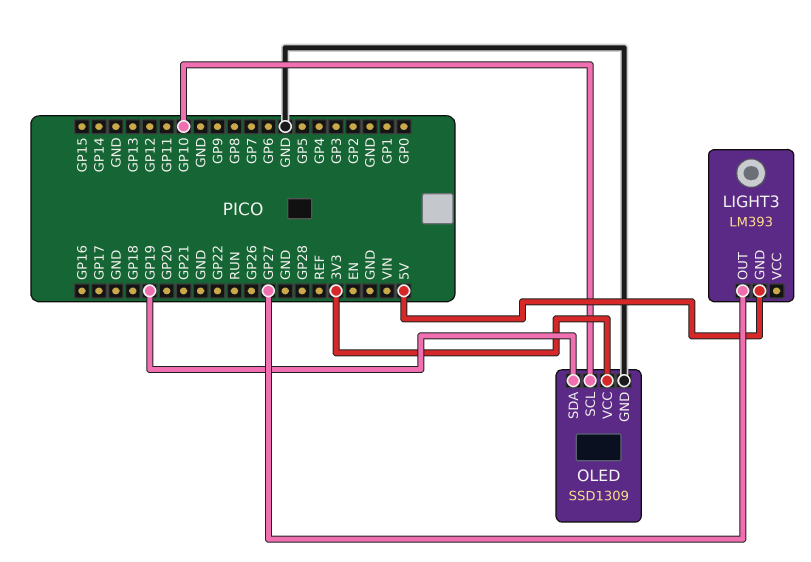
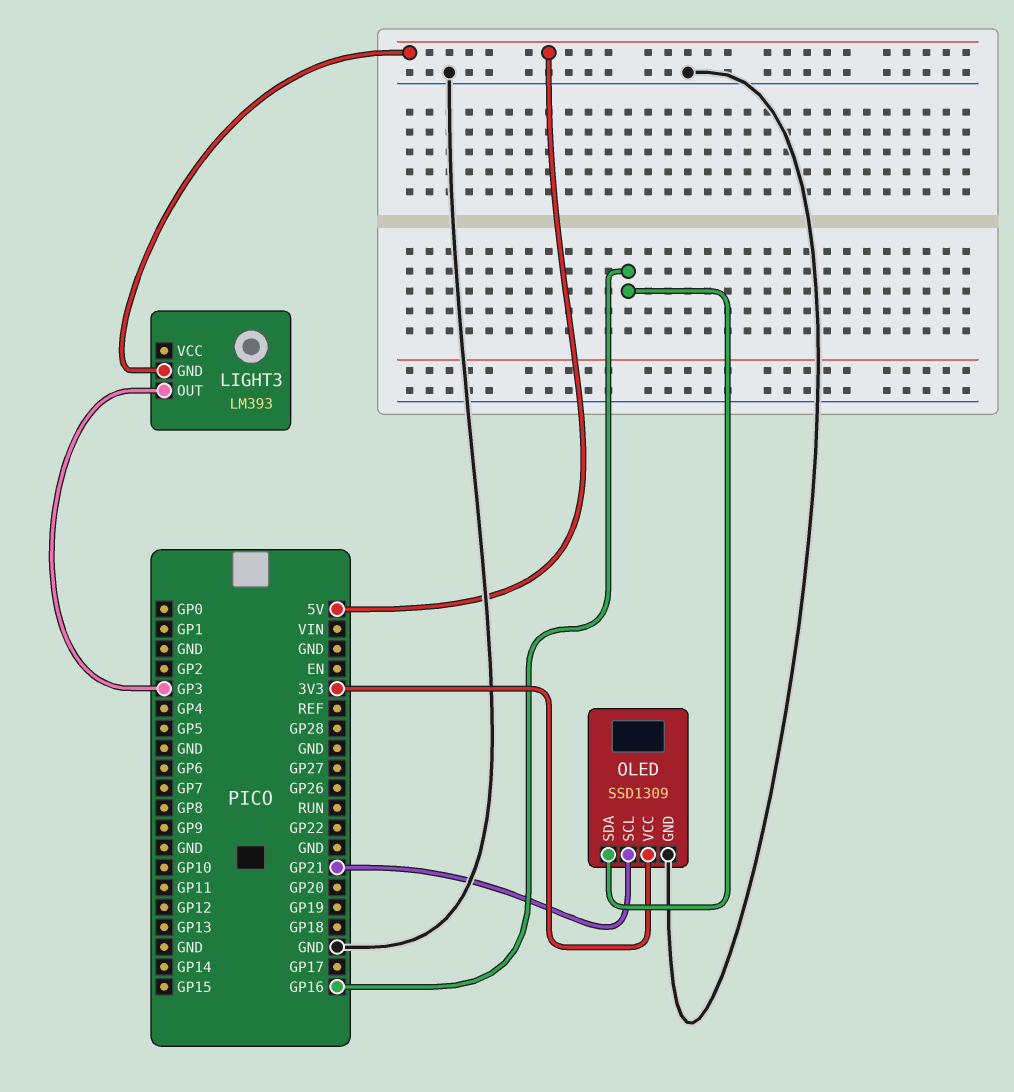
LIGHT3 pin OUT: GP27 -> GP3
OLED pin SCL: GP10 -> GP21
OLED pin SDA: GP19 -> GP16

